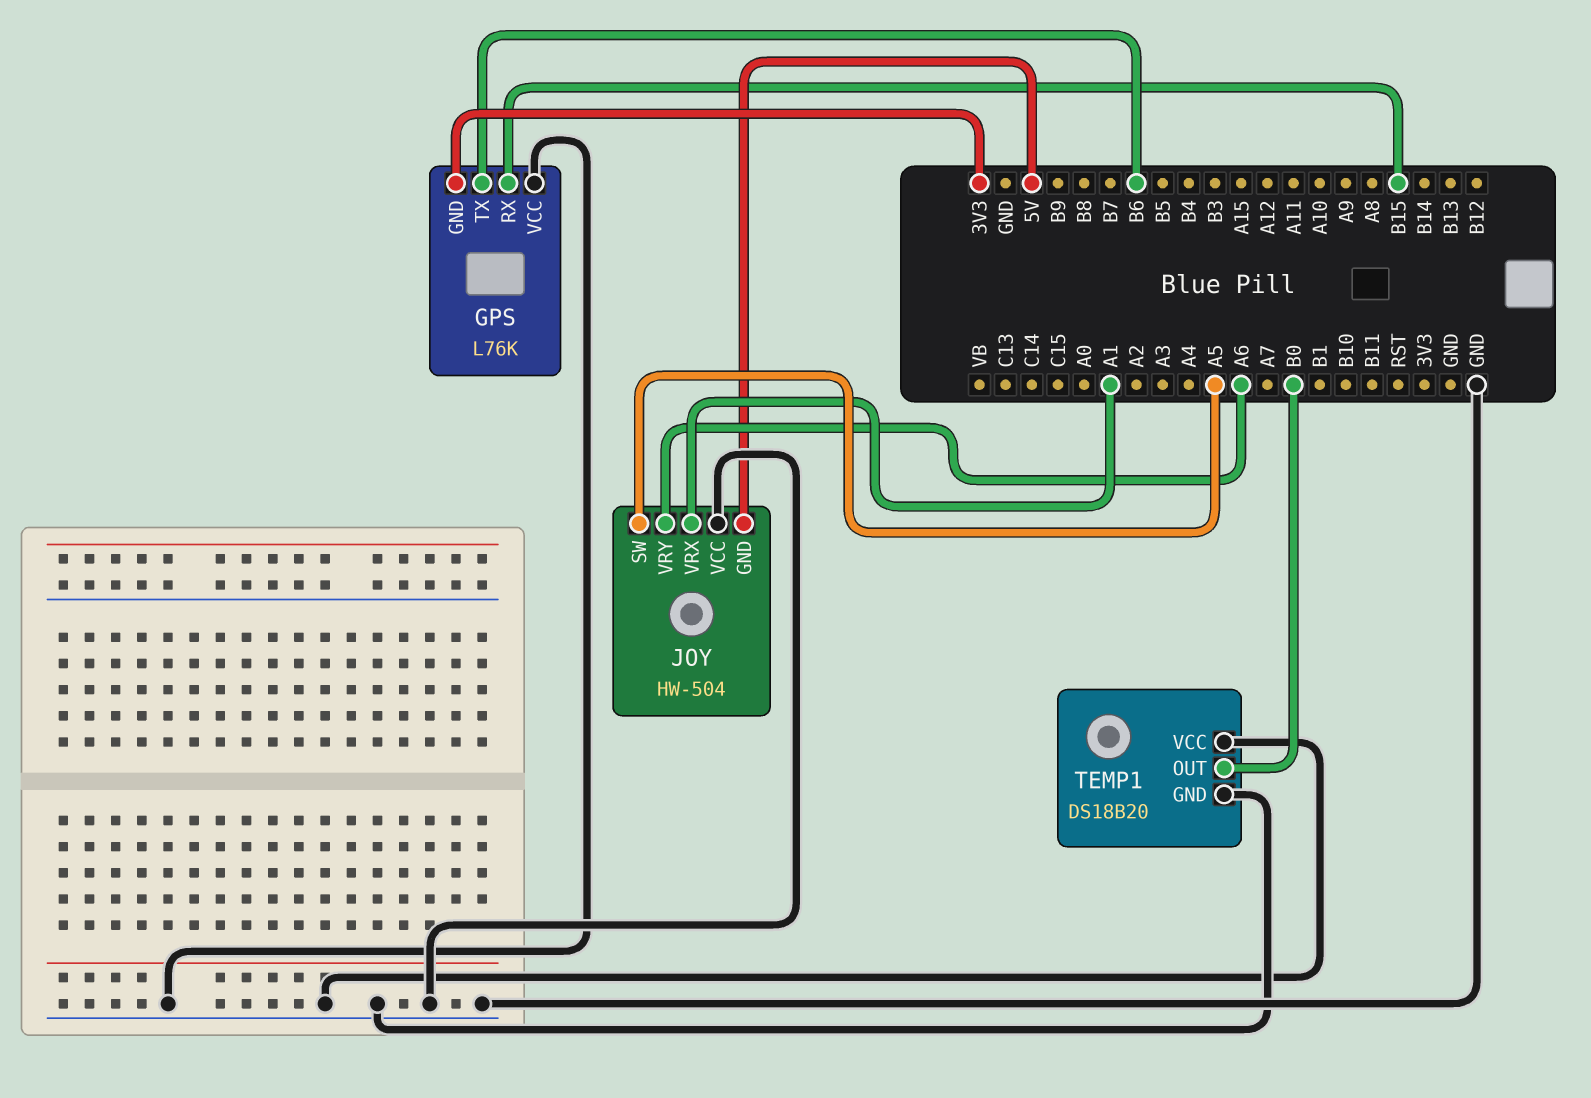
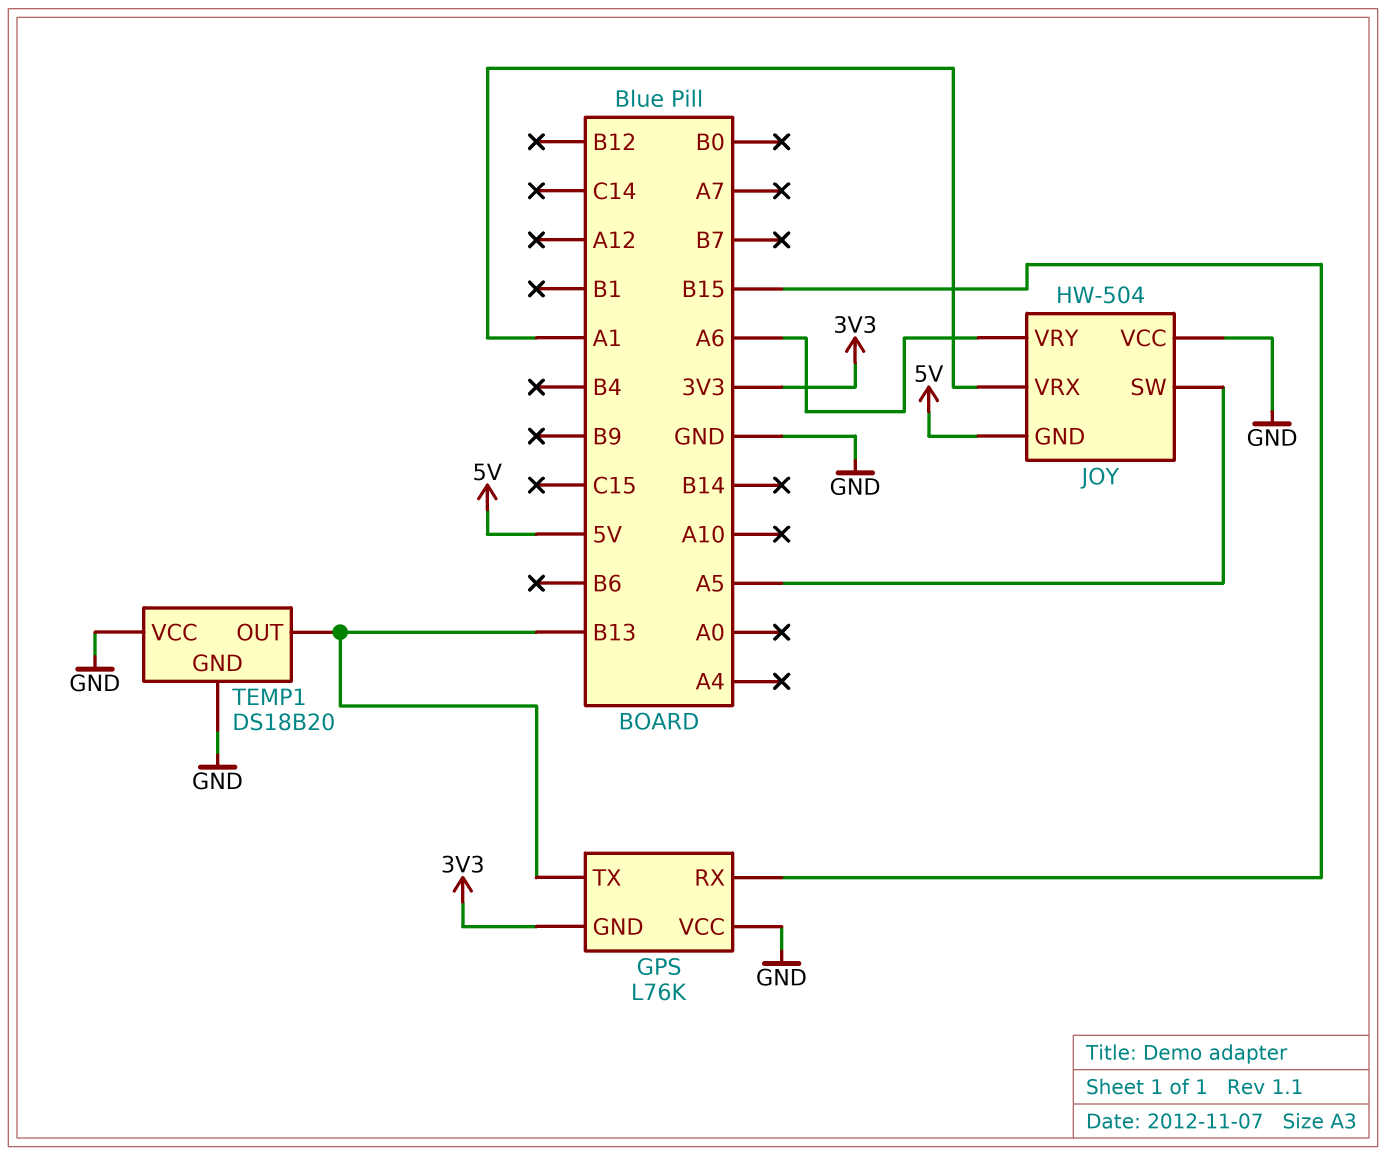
GPS pin TX: B6 -> B13
TEMP1 pin OUT: B0 -> B13

